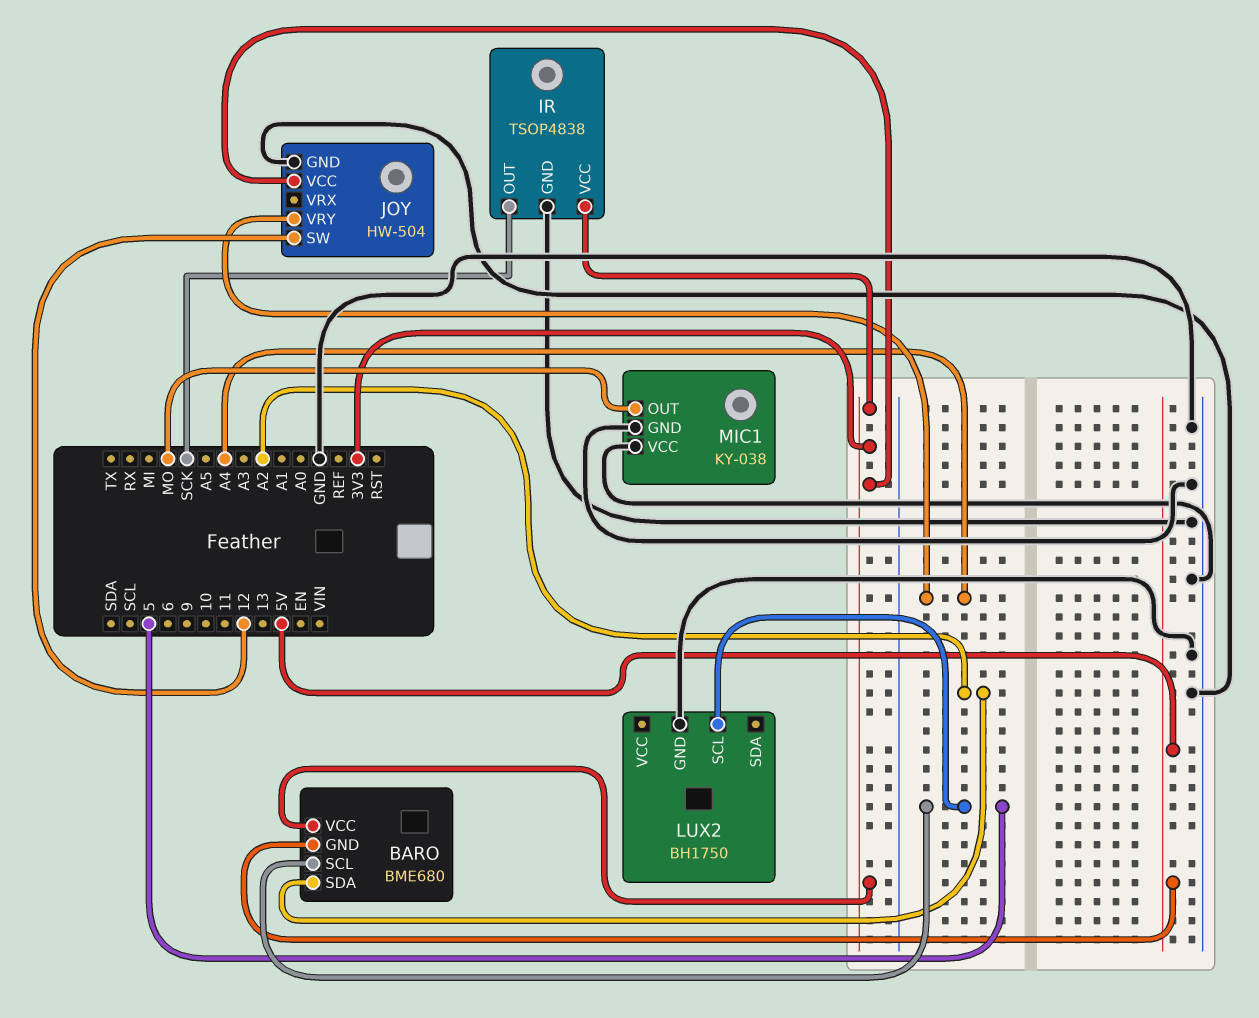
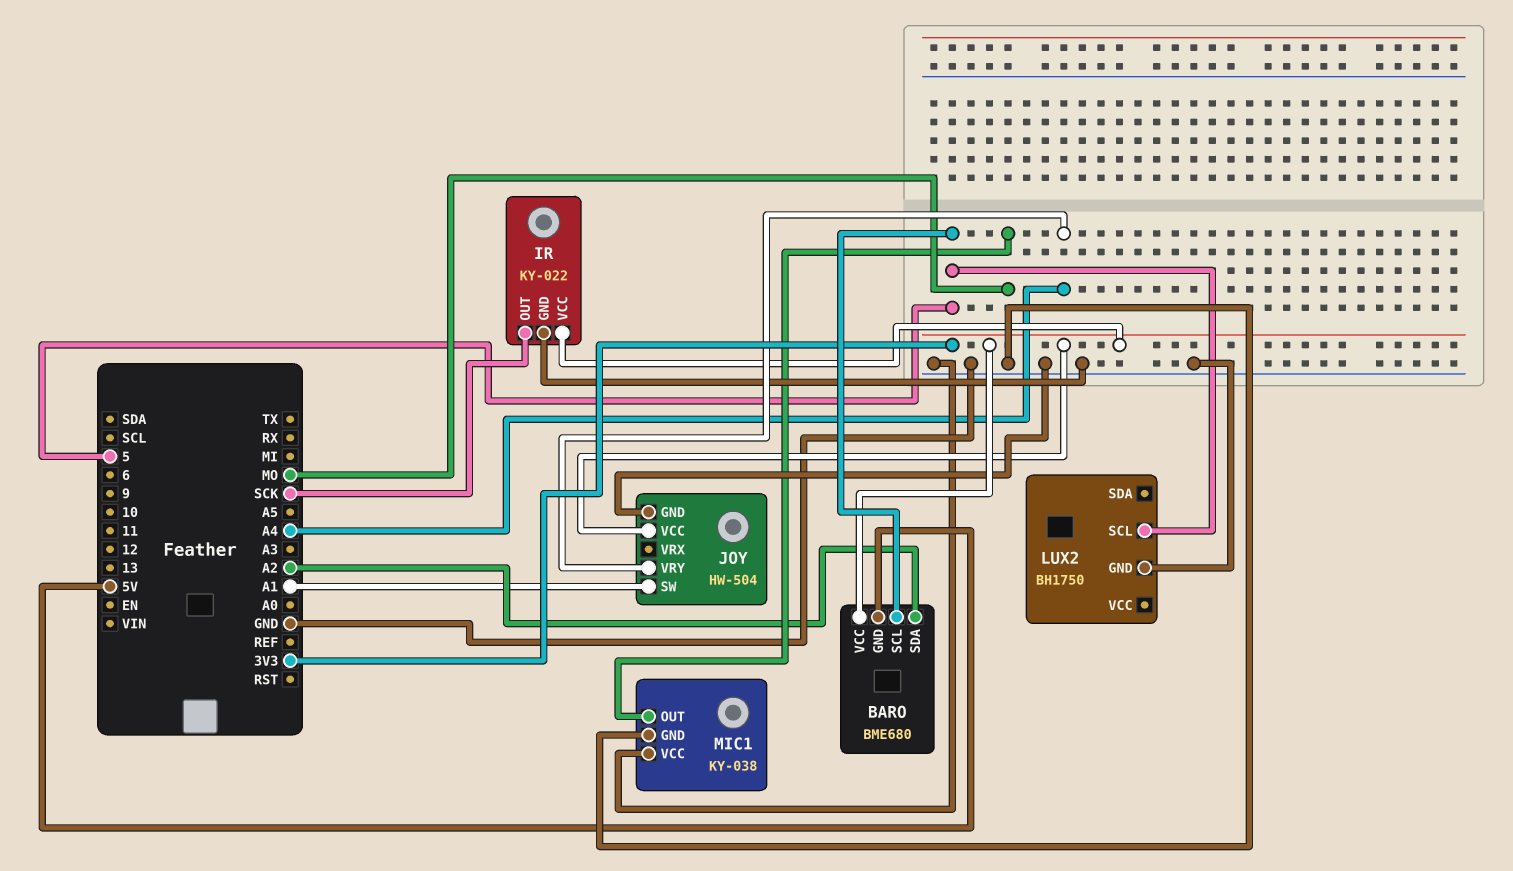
IR: TSOP4838 -> KY-022
JOY pin SW: 12 -> A1

